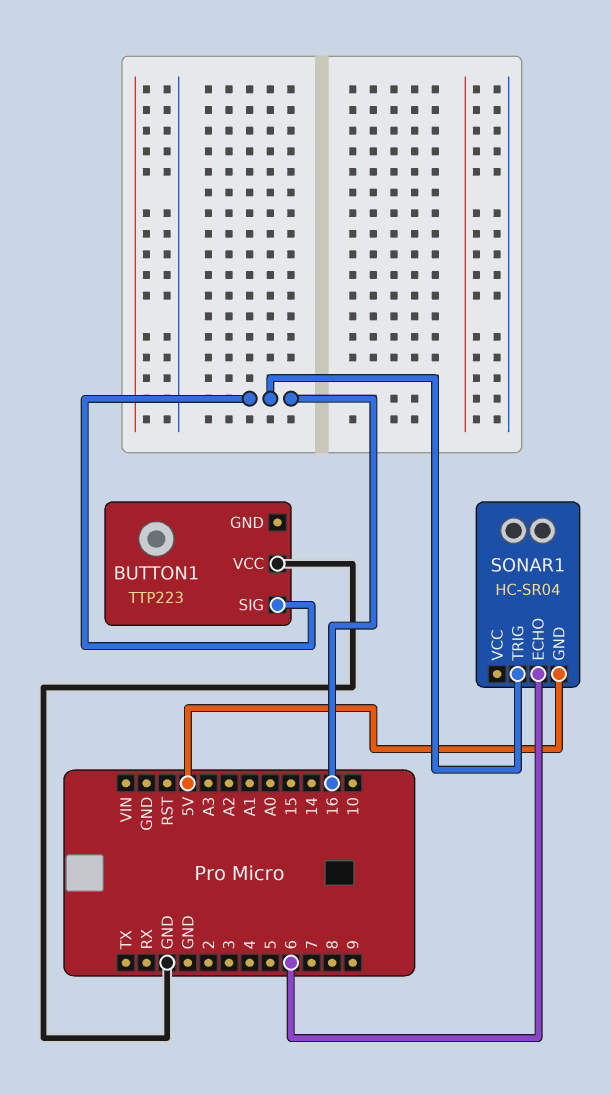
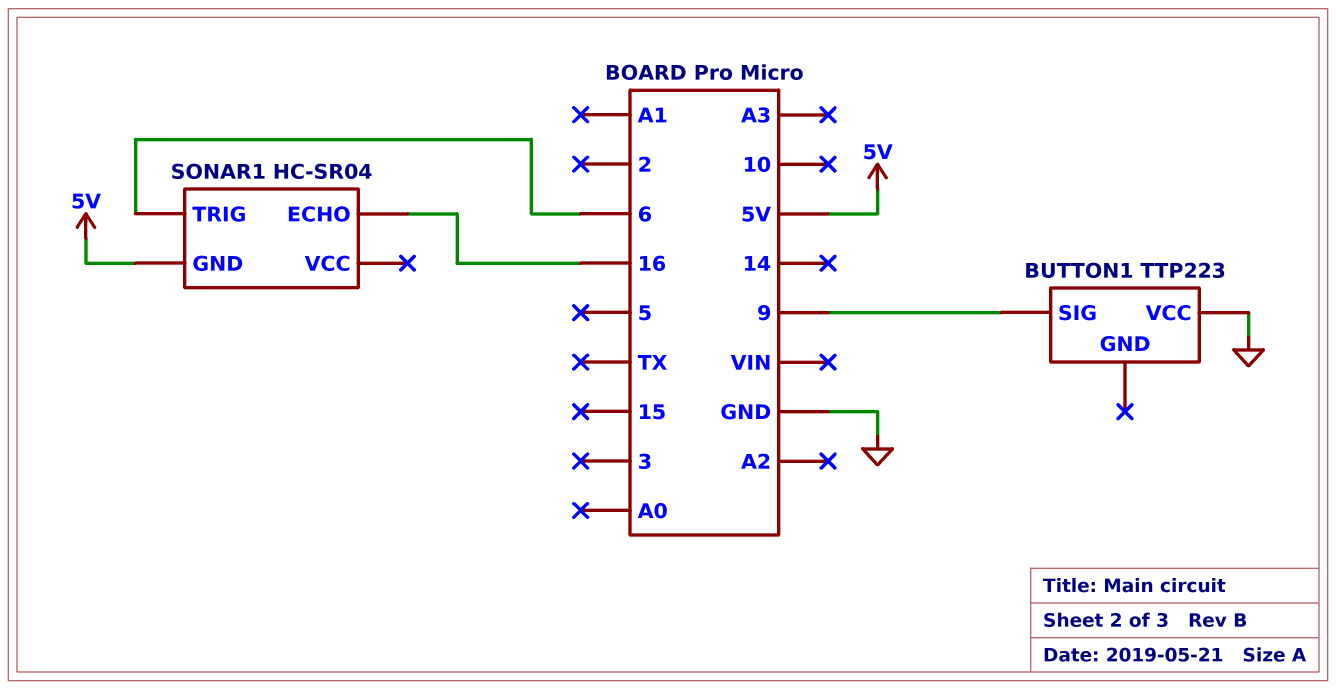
BUTTON1 pin SIG: 16 -> 9
SONAR1 pin ECHO: 6 -> 16
SONAR1 pin TRIG: 16 -> 6

